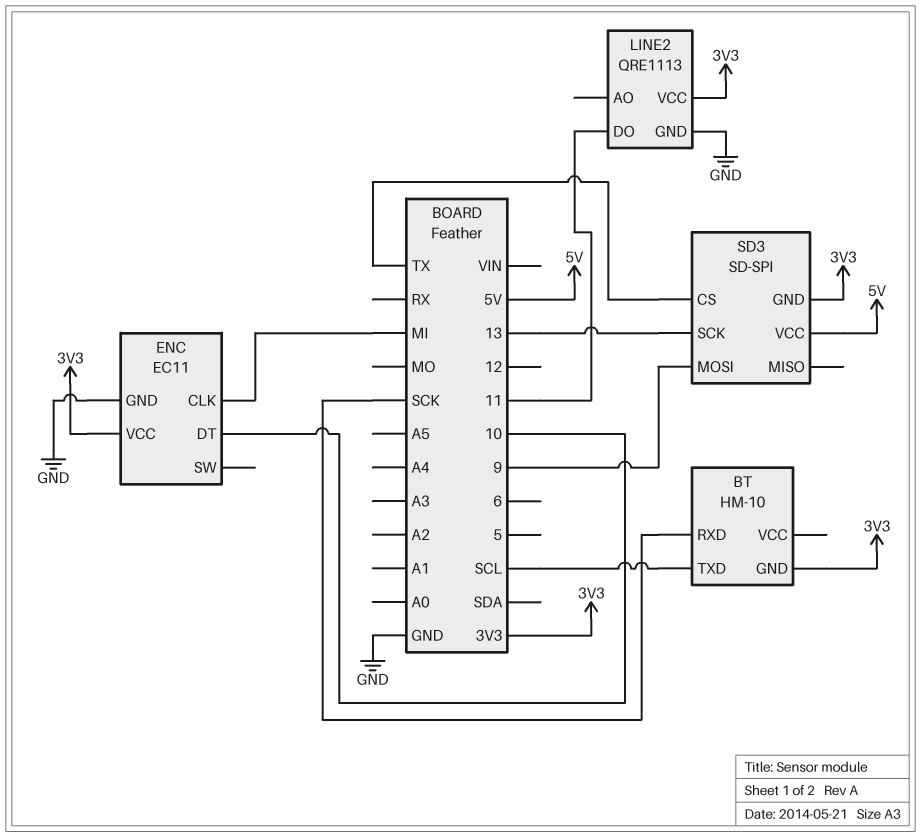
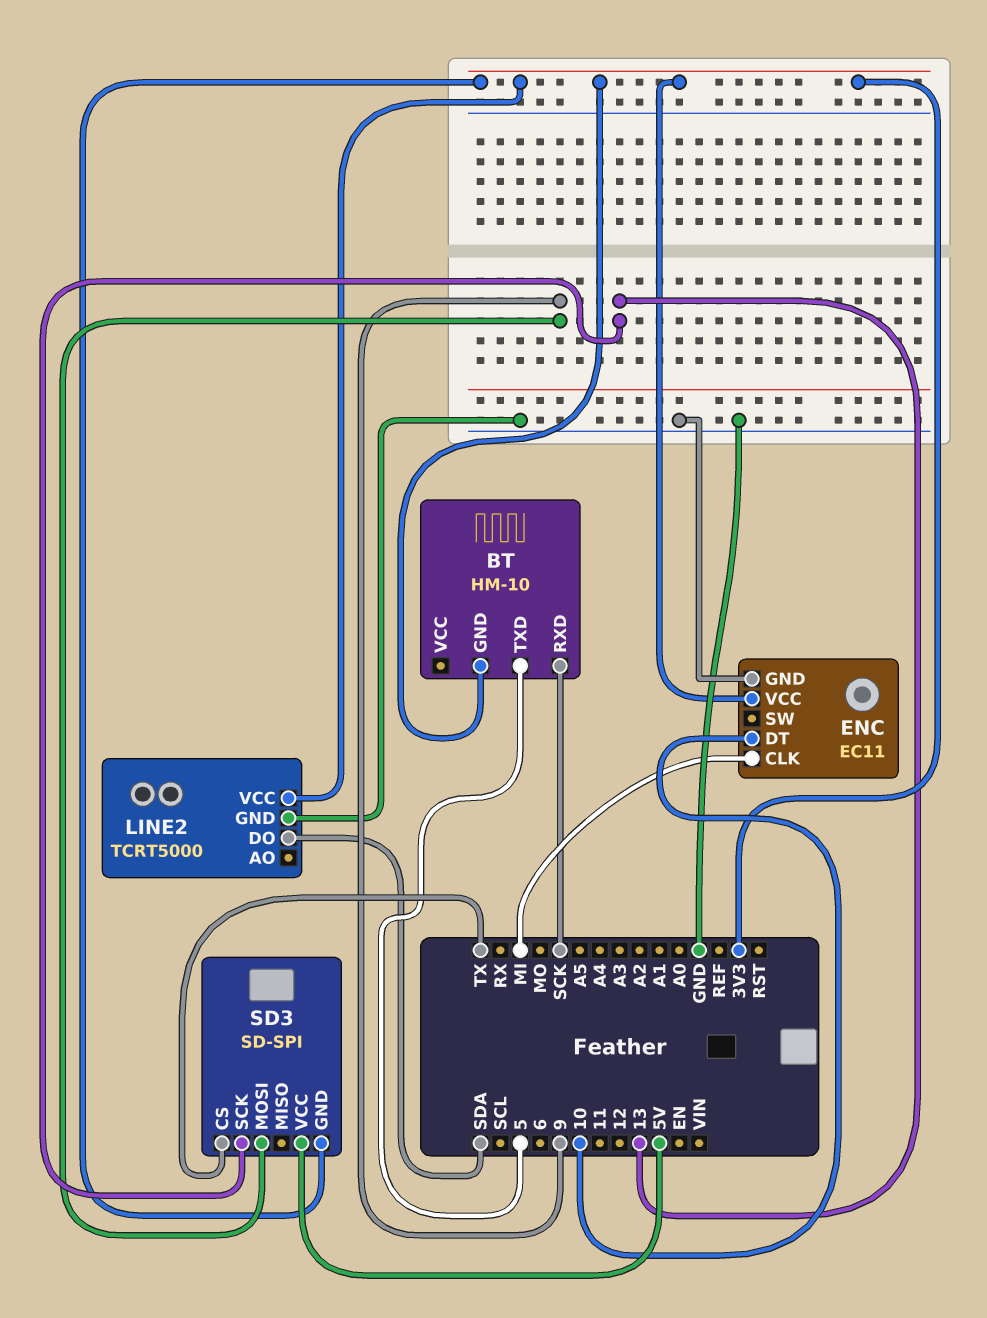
BT pin TXD: SCL -> 5
LINE2: QRE1113 -> TCRT5000
LINE2 pin DO: 11 -> SDA

